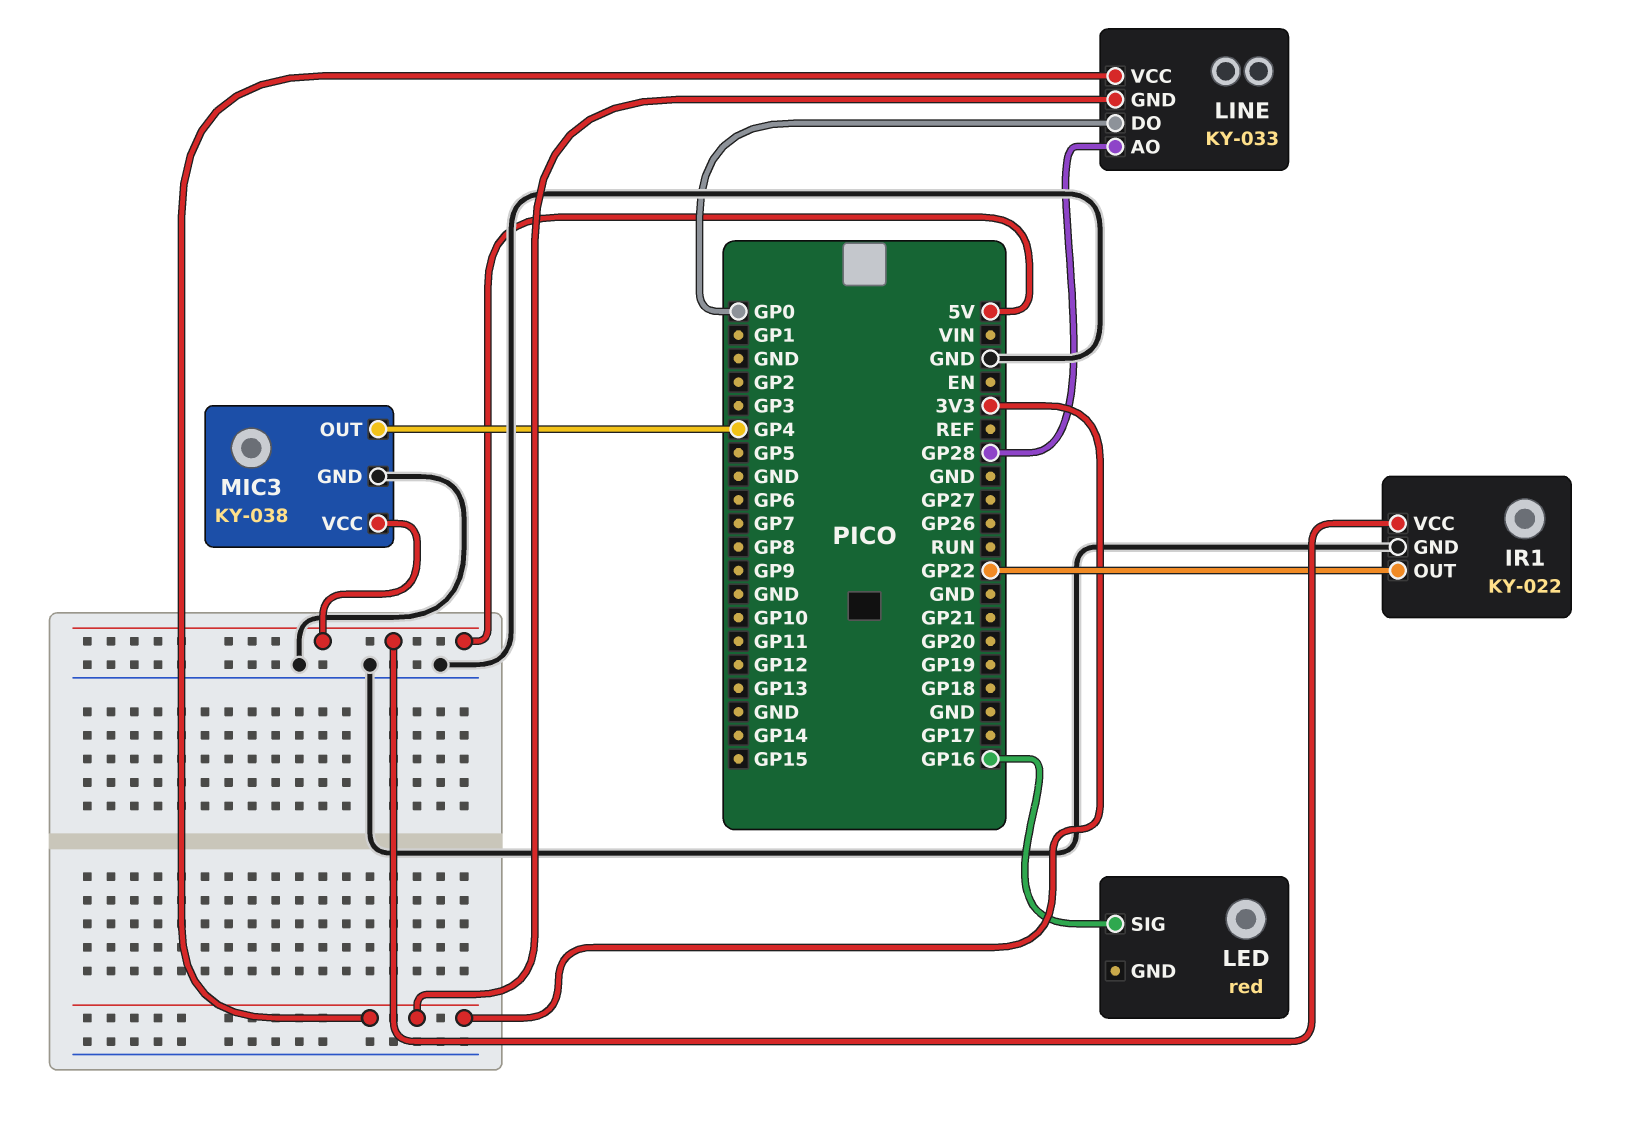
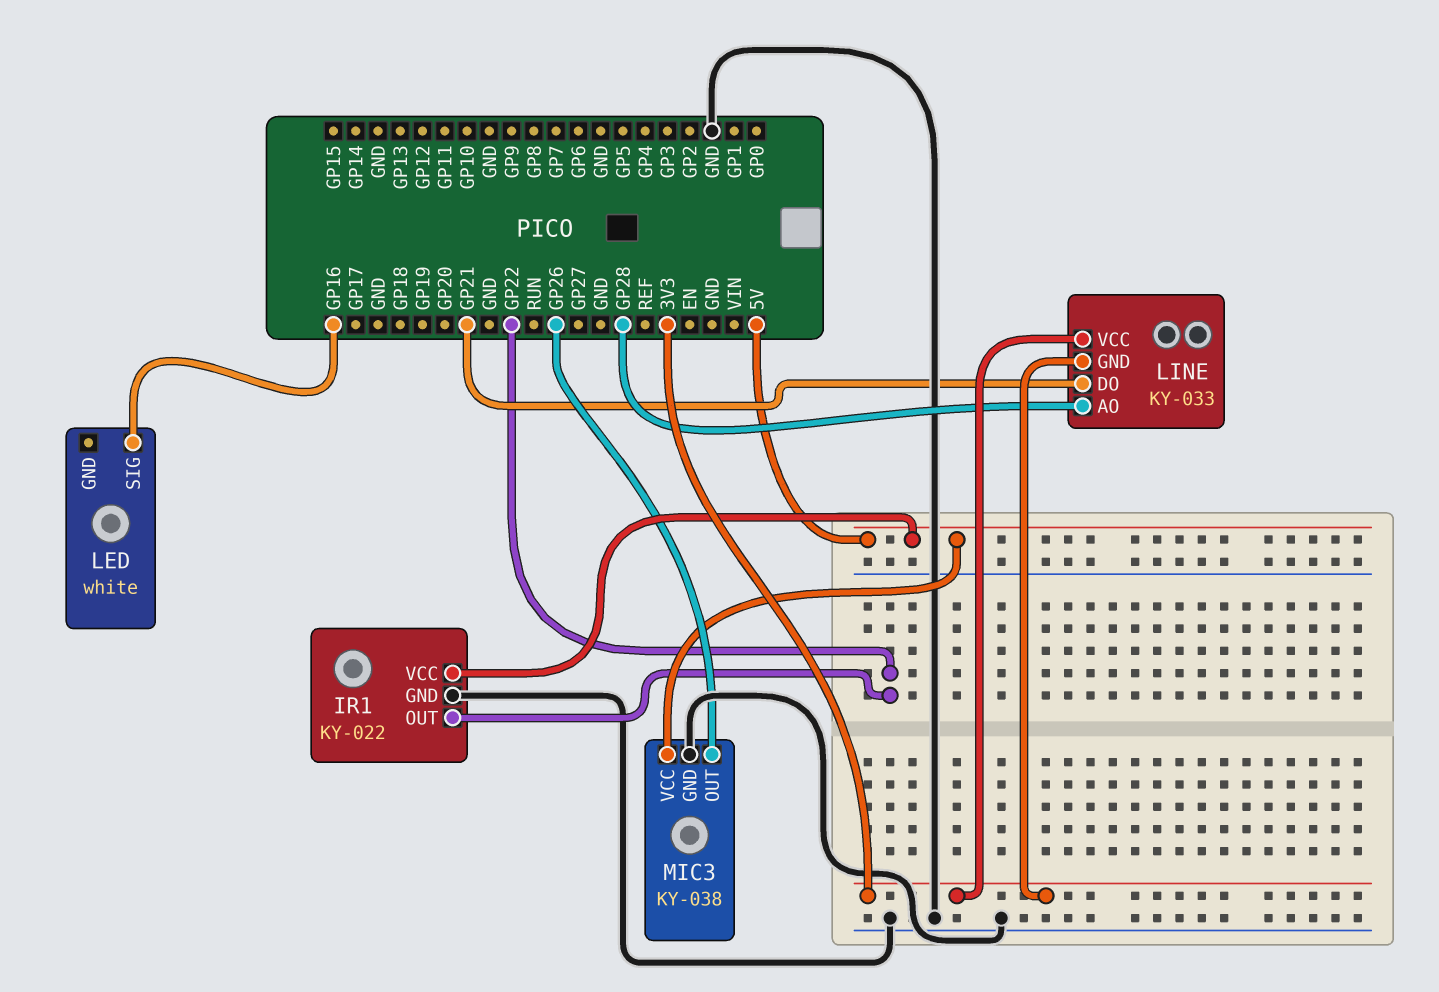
LED: red -> white
LINE pin DO: GP0 -> GP21
MIC3 pin OUT: GP4 -> GP26

